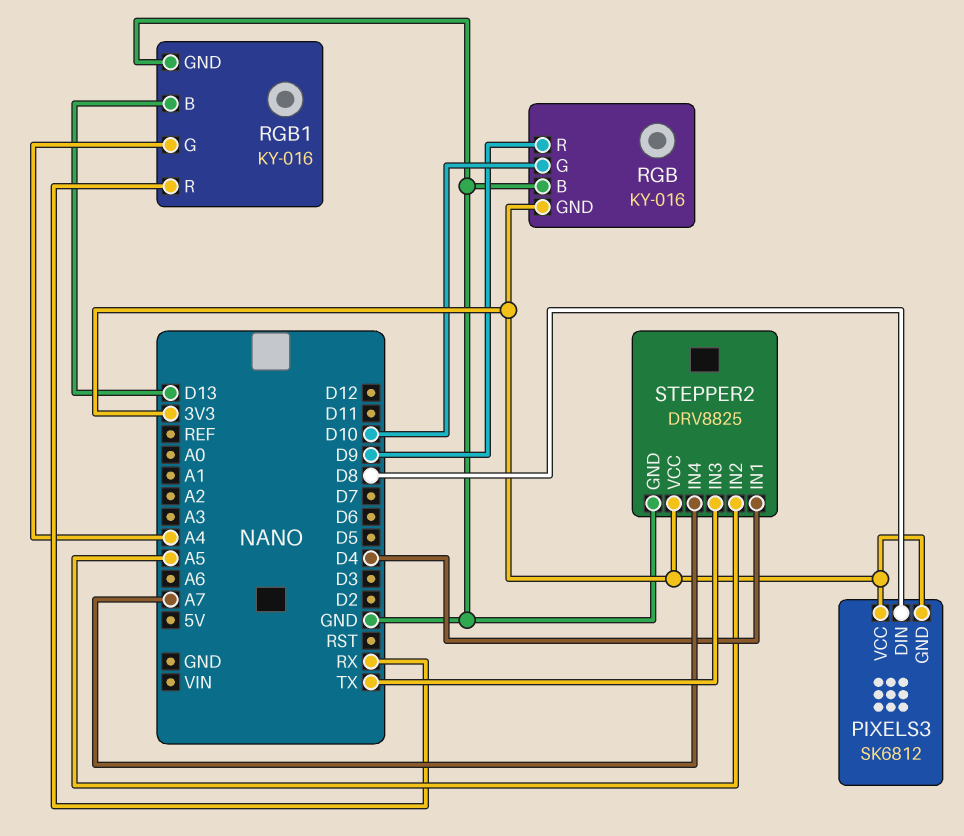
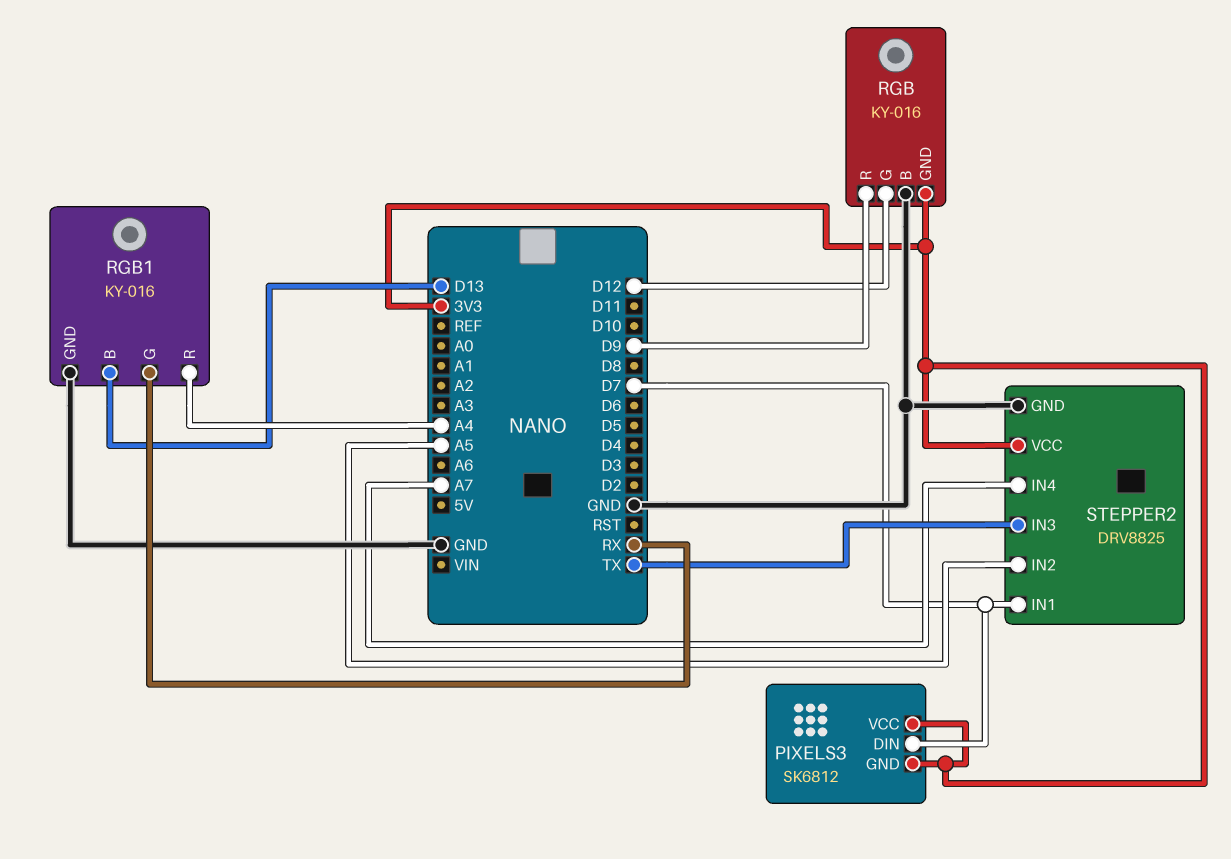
PIXELS3 pin DIN: D8 -> D7
RGB pin G: D10 -> D12
RGB1 pin G: A4 -> RX
RGB1 pin R: RX -> A4
STEPPER2 pin IN1: D4 -> D7

